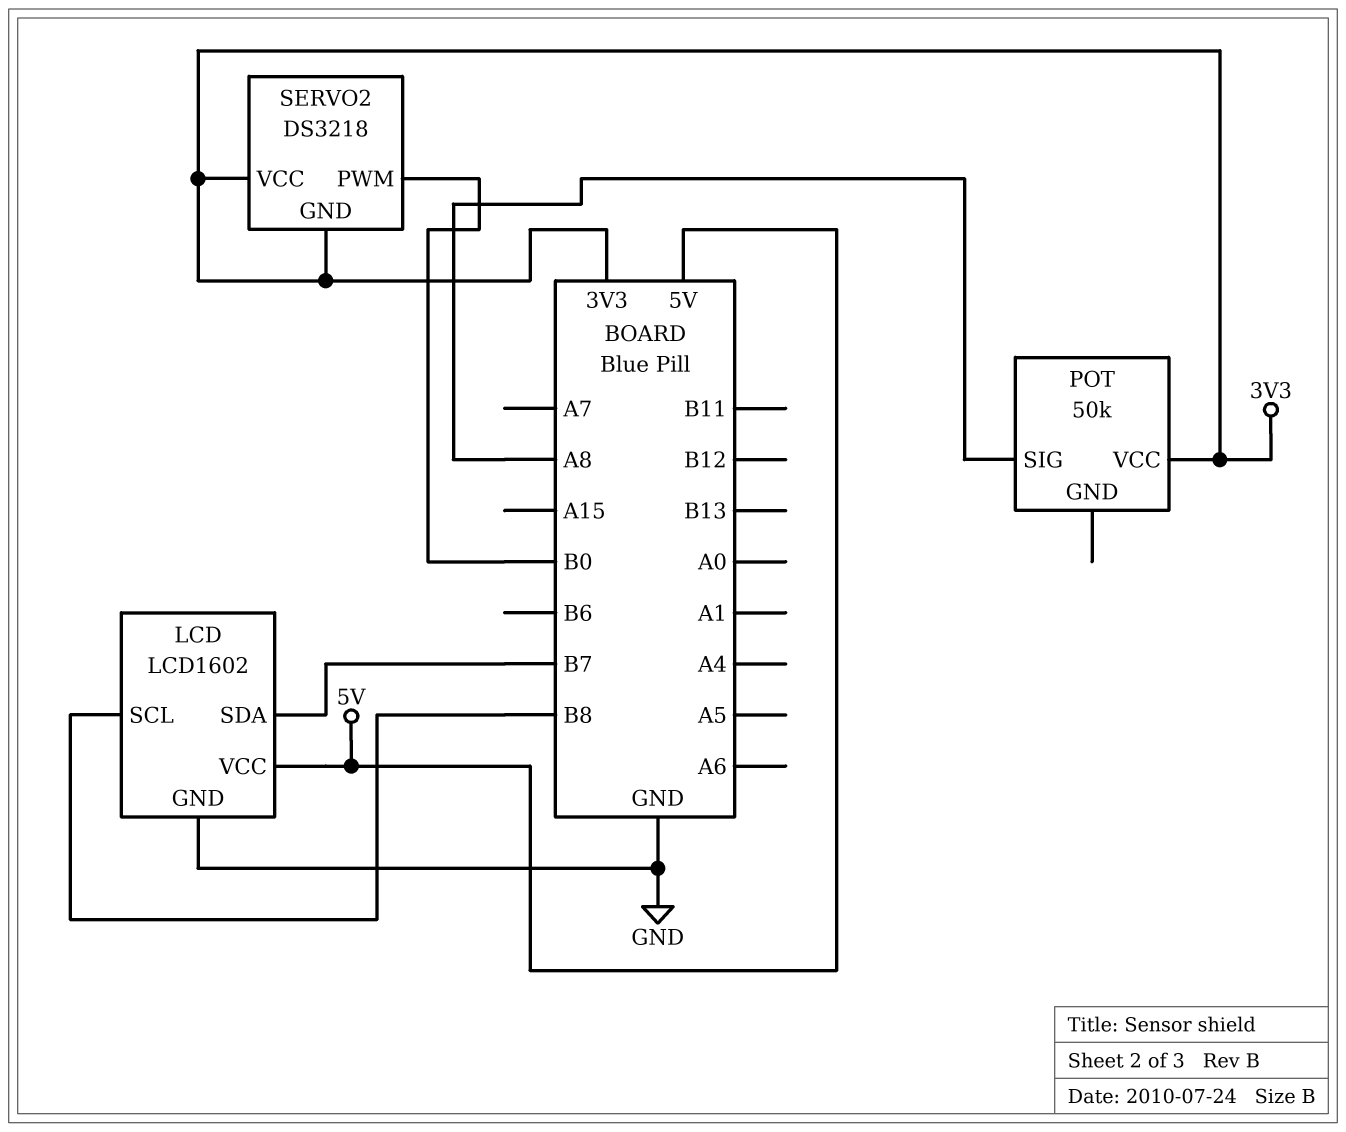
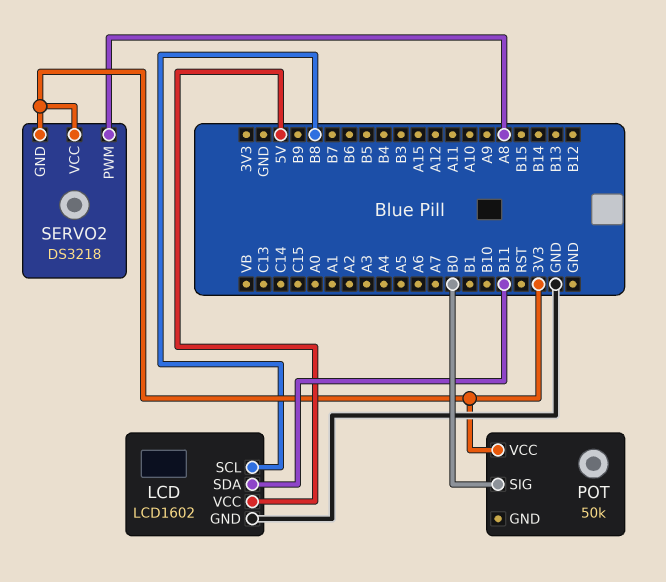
LCD pin SDA: B7 -> B11
POT pin SIG: A8 -> B0
SERVO2 pin PWM: B0 -> A8

